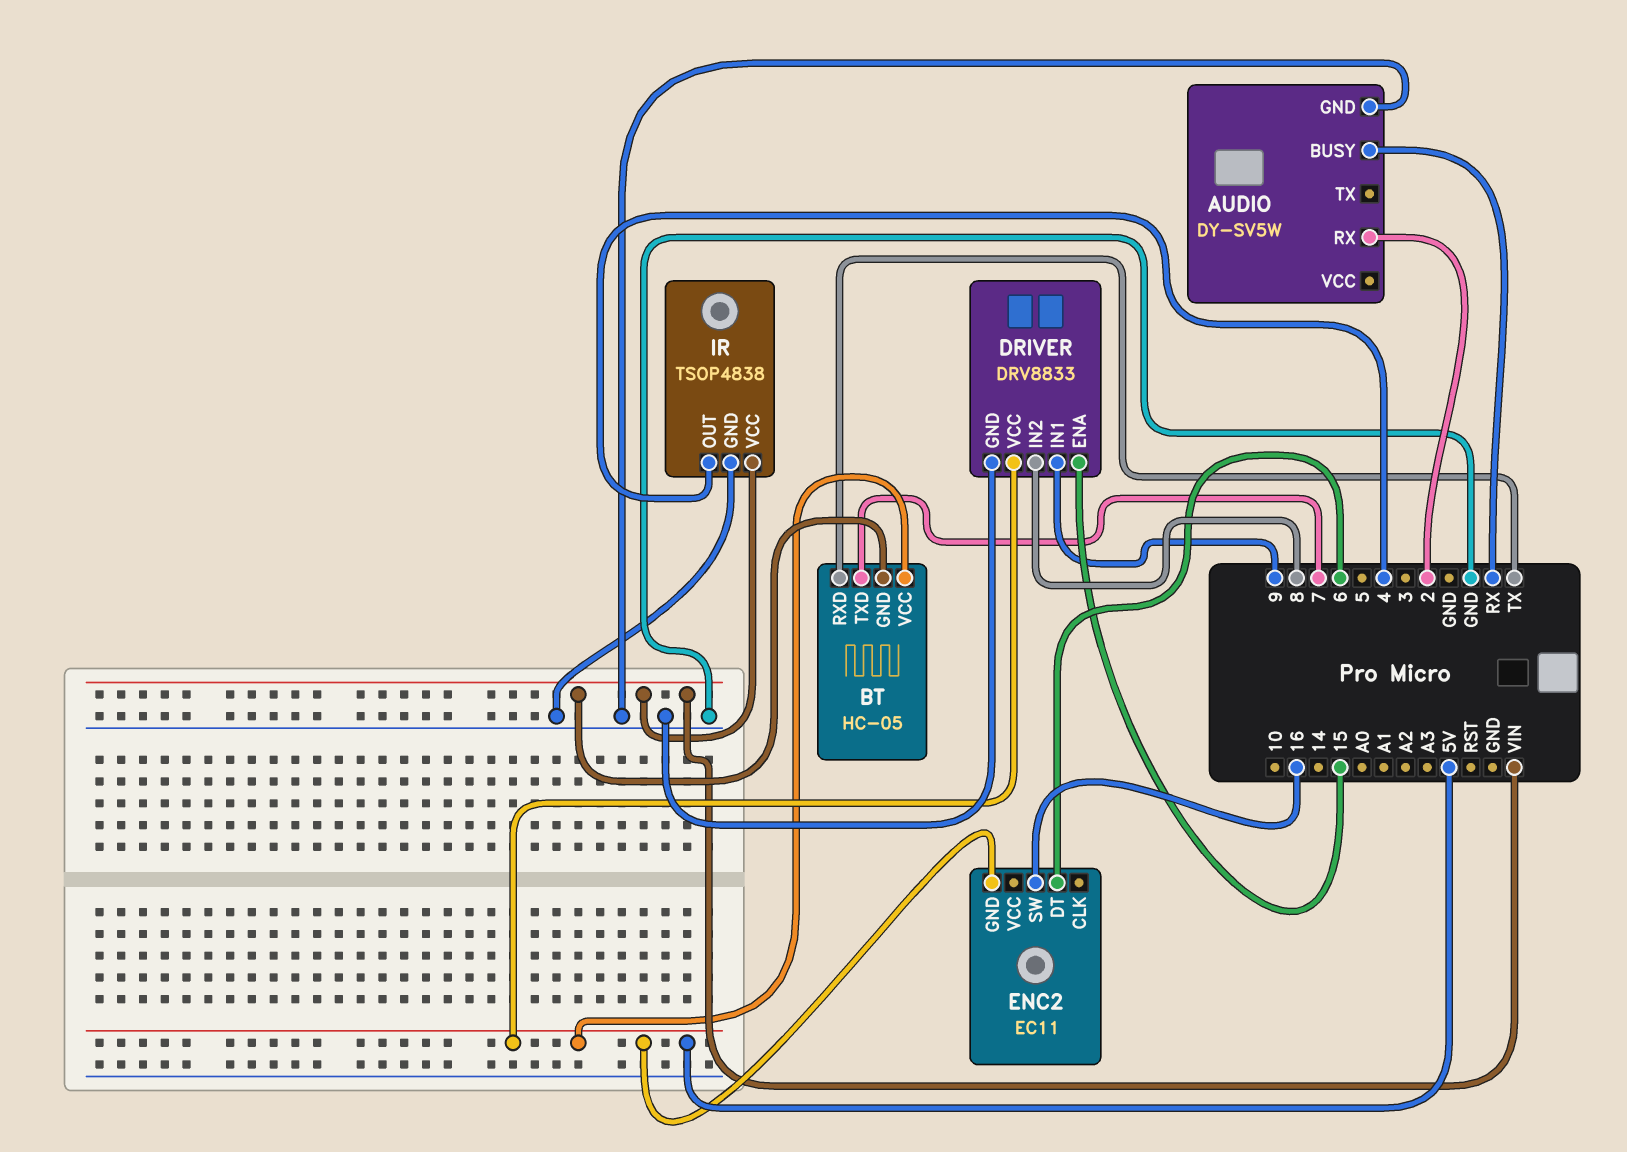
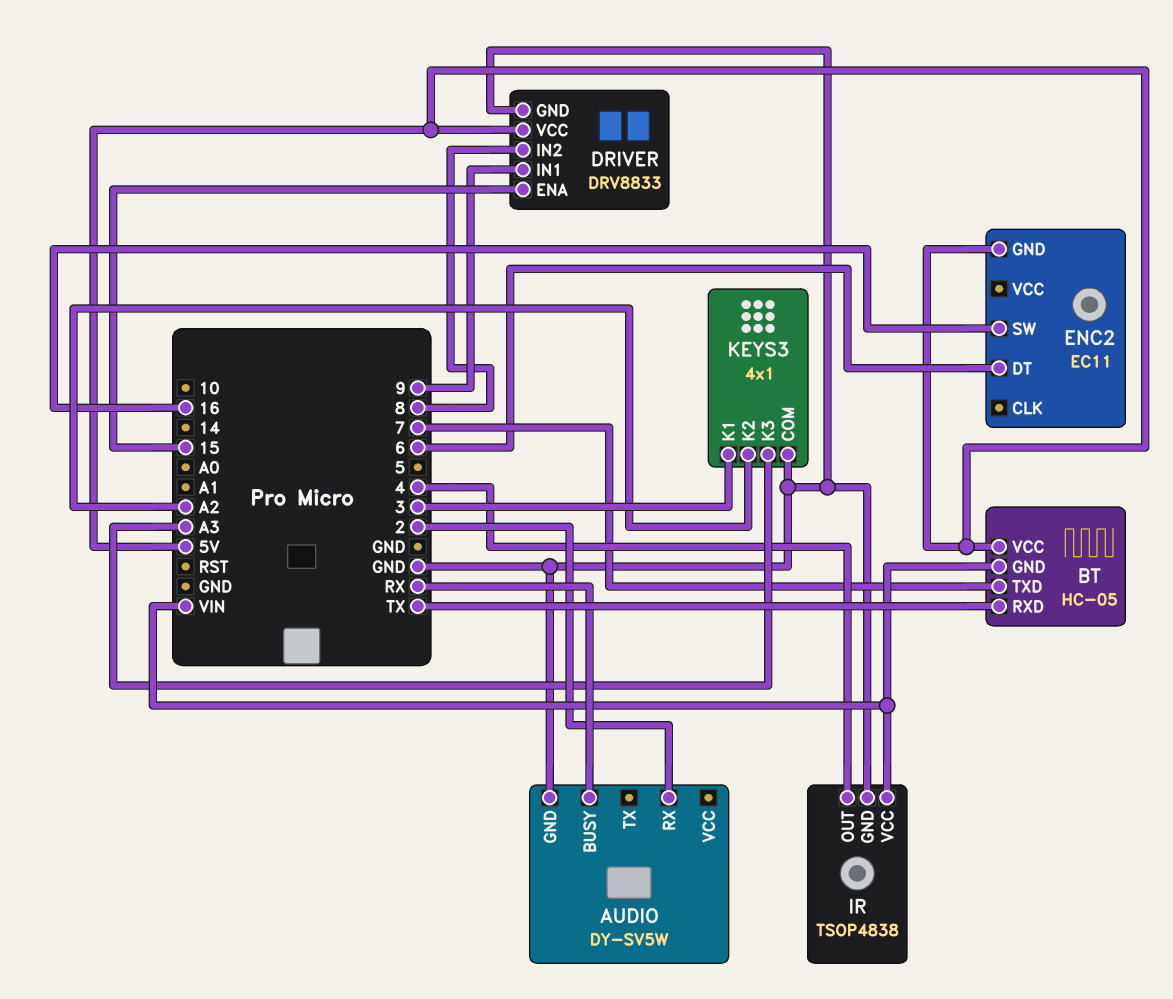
KEYS3: none -> 4x1
KEYS3 pin COM: none -> GND
KEYS3 pin K1: none -> 3
KEYS3 pin K2: none -> A2
KEYS3 pin K3: none -> A3

